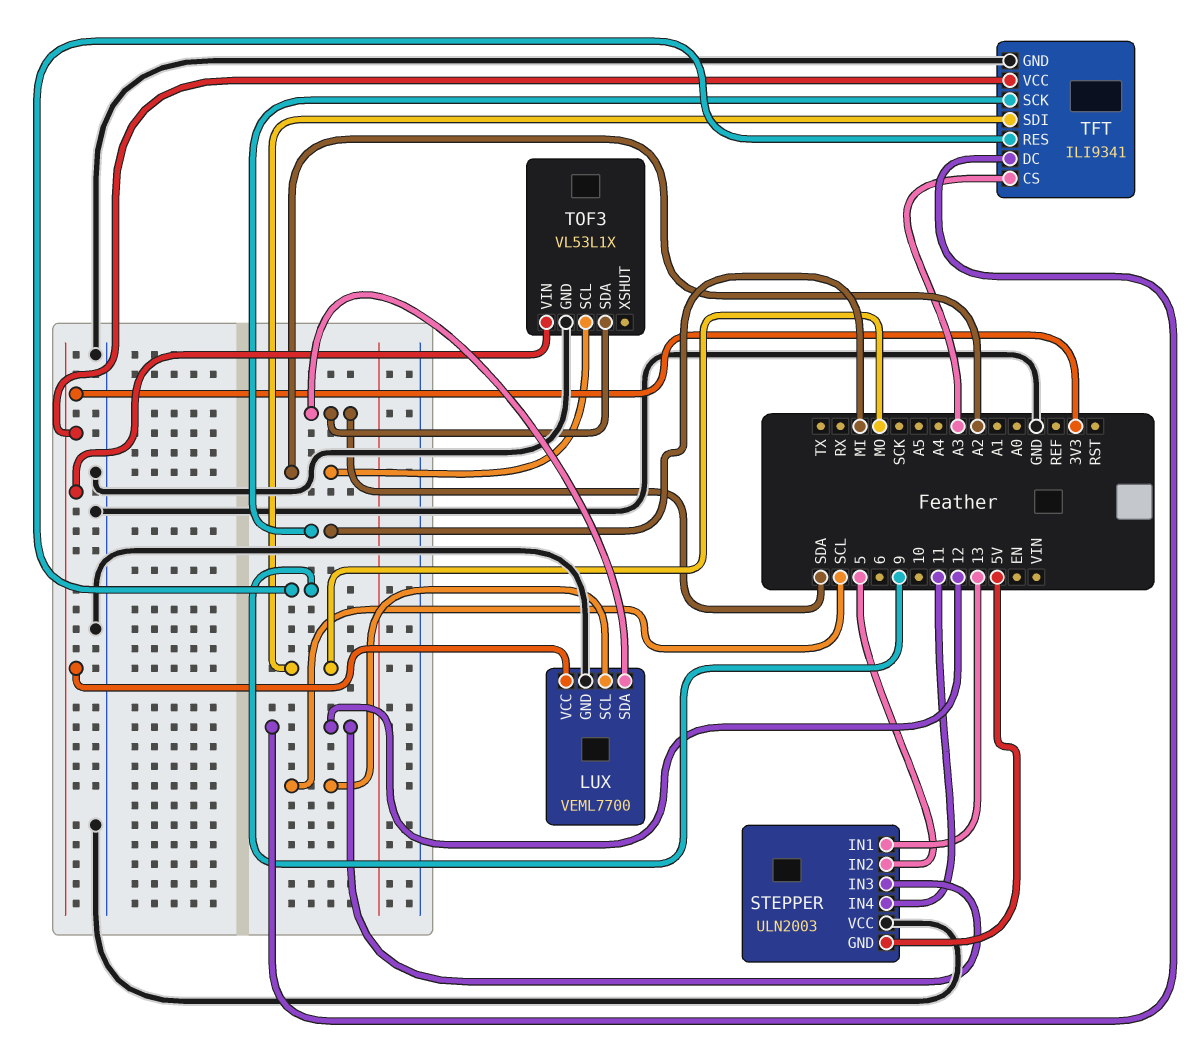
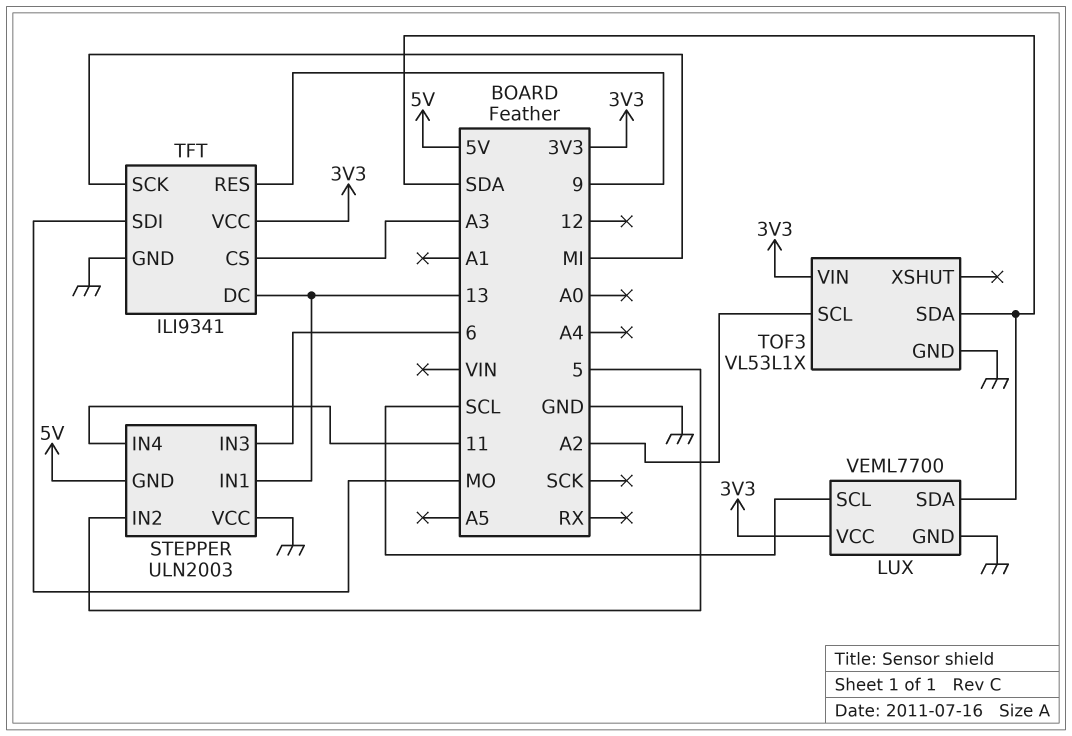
STEPPER pin IN3: 12 -> 6
TFT pin DC: 12 -> 13

